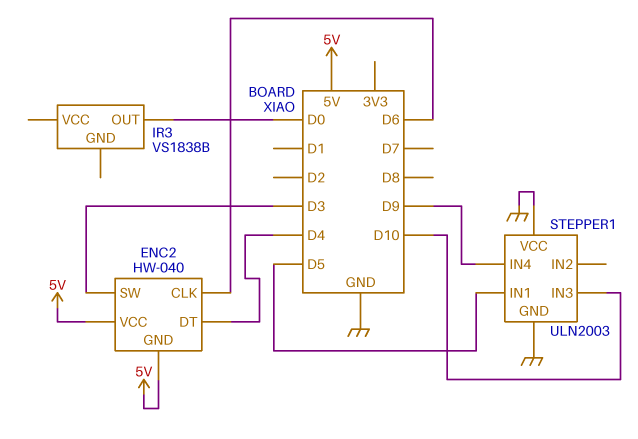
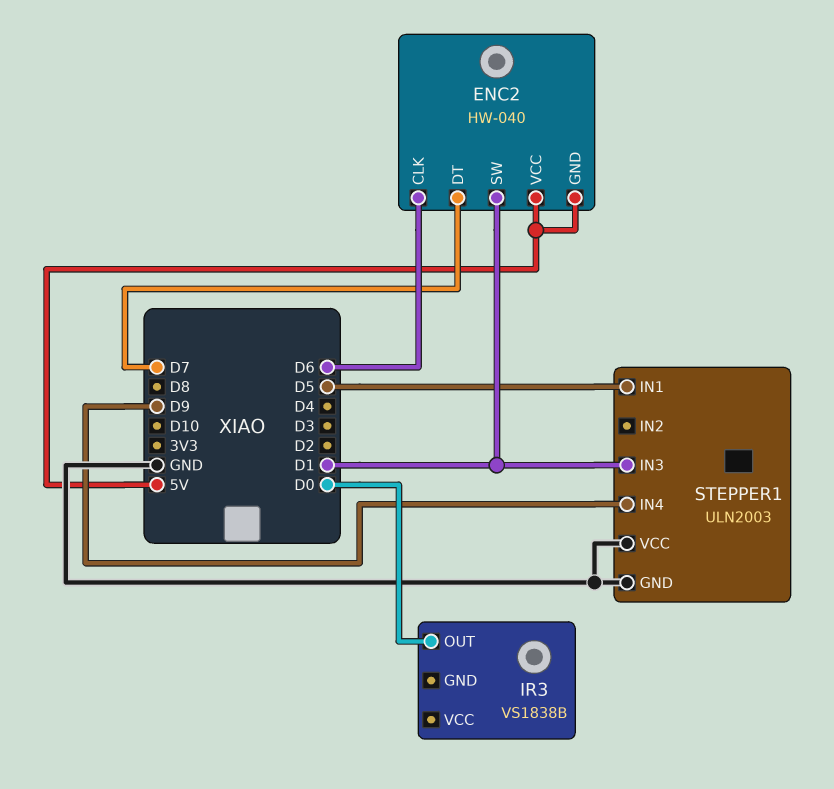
ENC2 pin DT: D4 -> D7
ENC2 pin SW: D3 -> D1
STEPPER1 pin IN3: D10 -> D1

